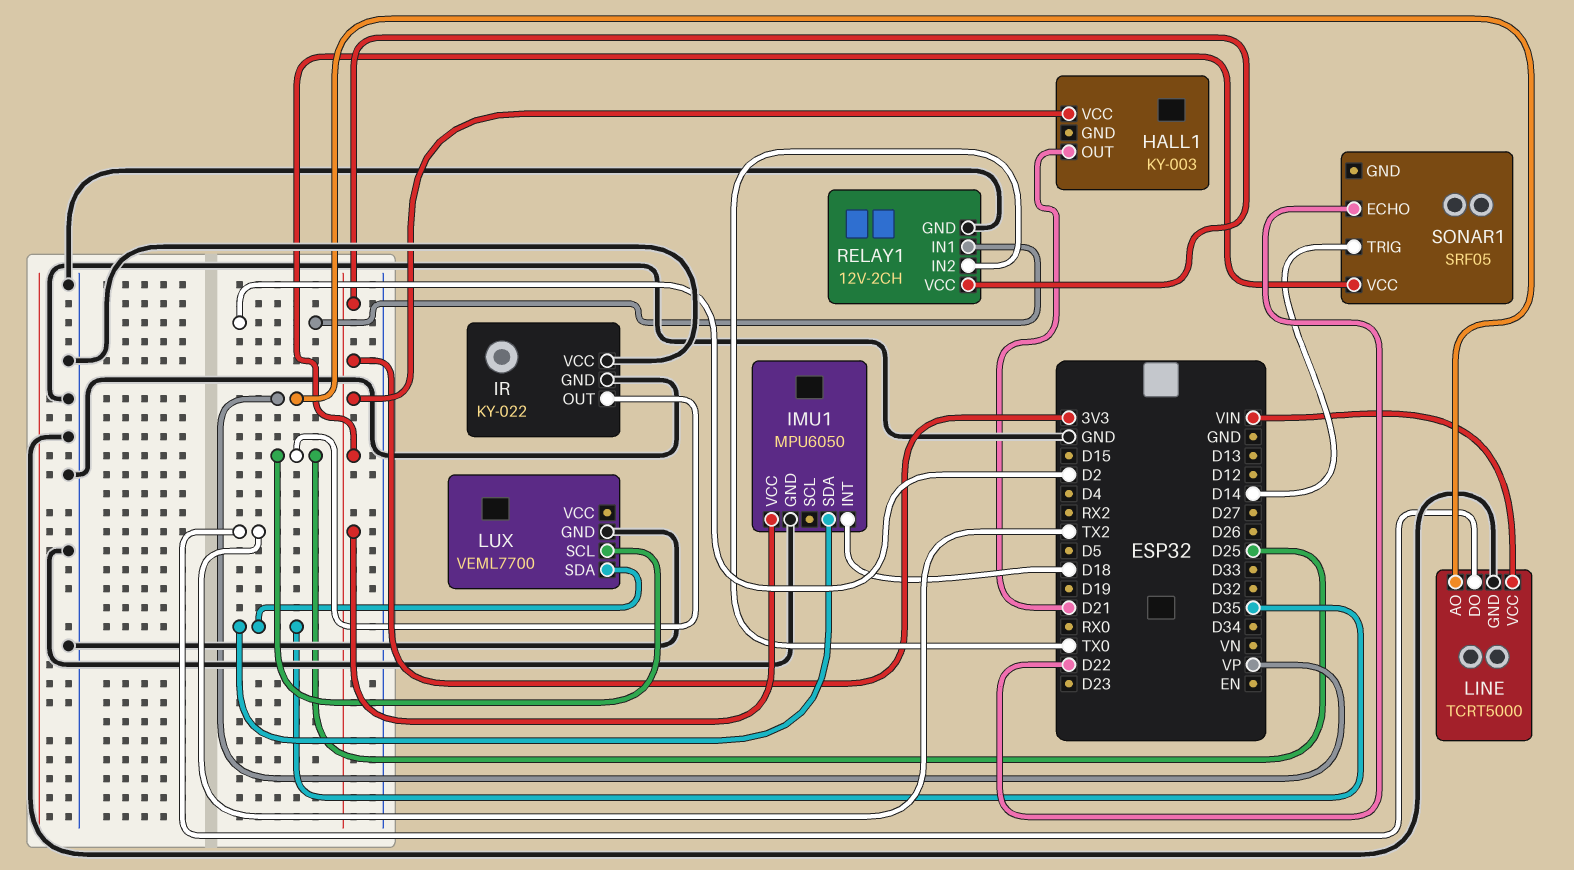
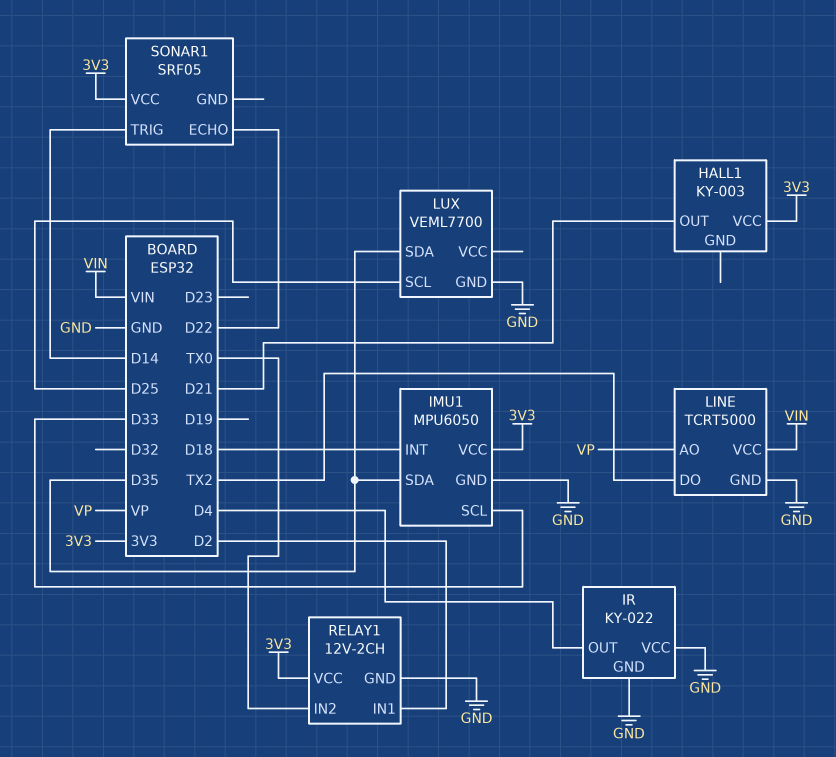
IMU1 pin SCL: none -> D33
IR pin OUT: D25 -> D4

